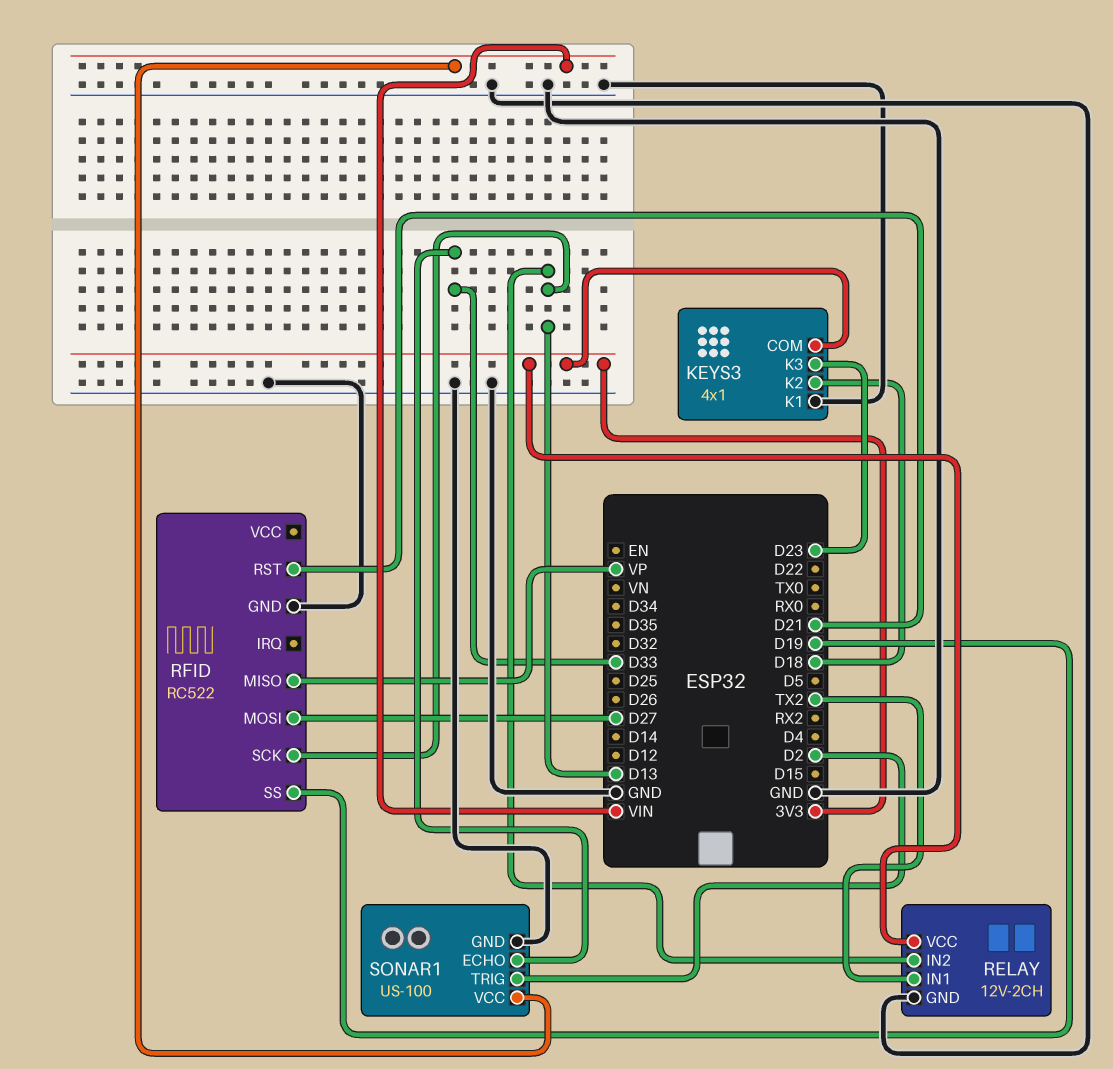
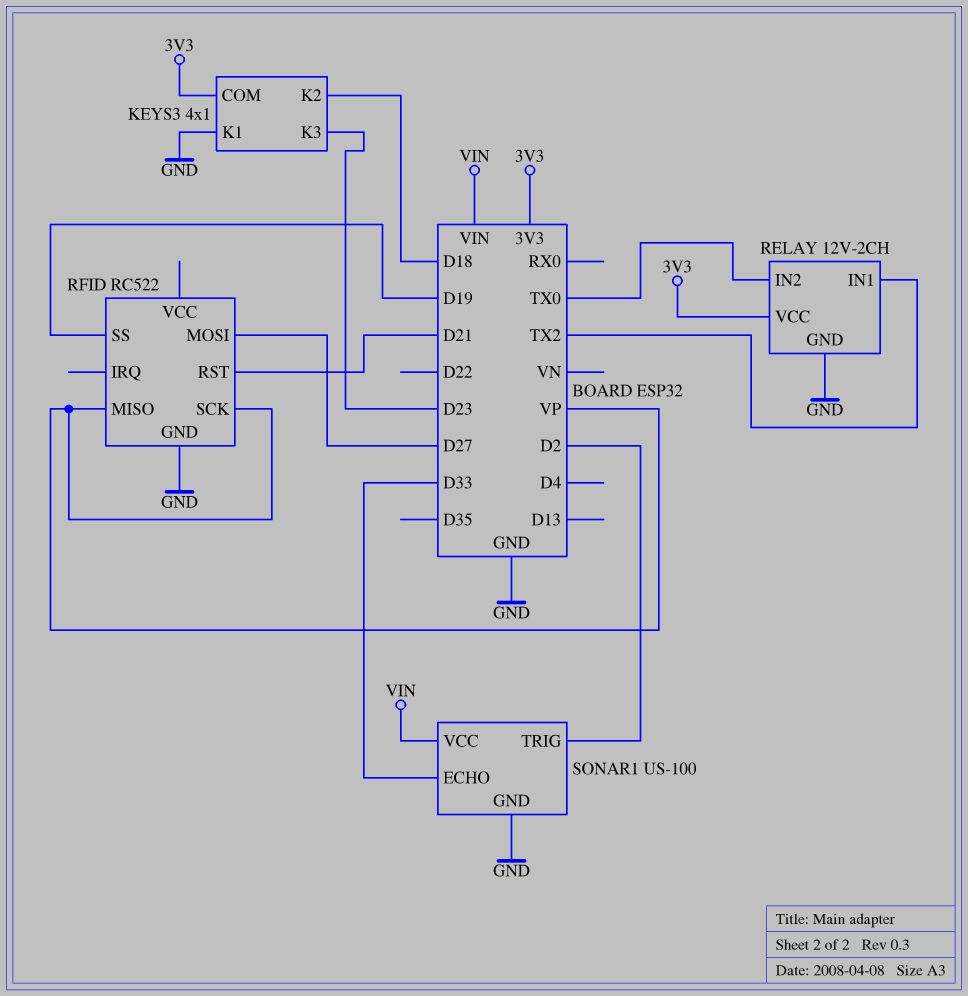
RELAY pin IN2: D13 -> TX0
RFID pin SCK: D13 -> VP

